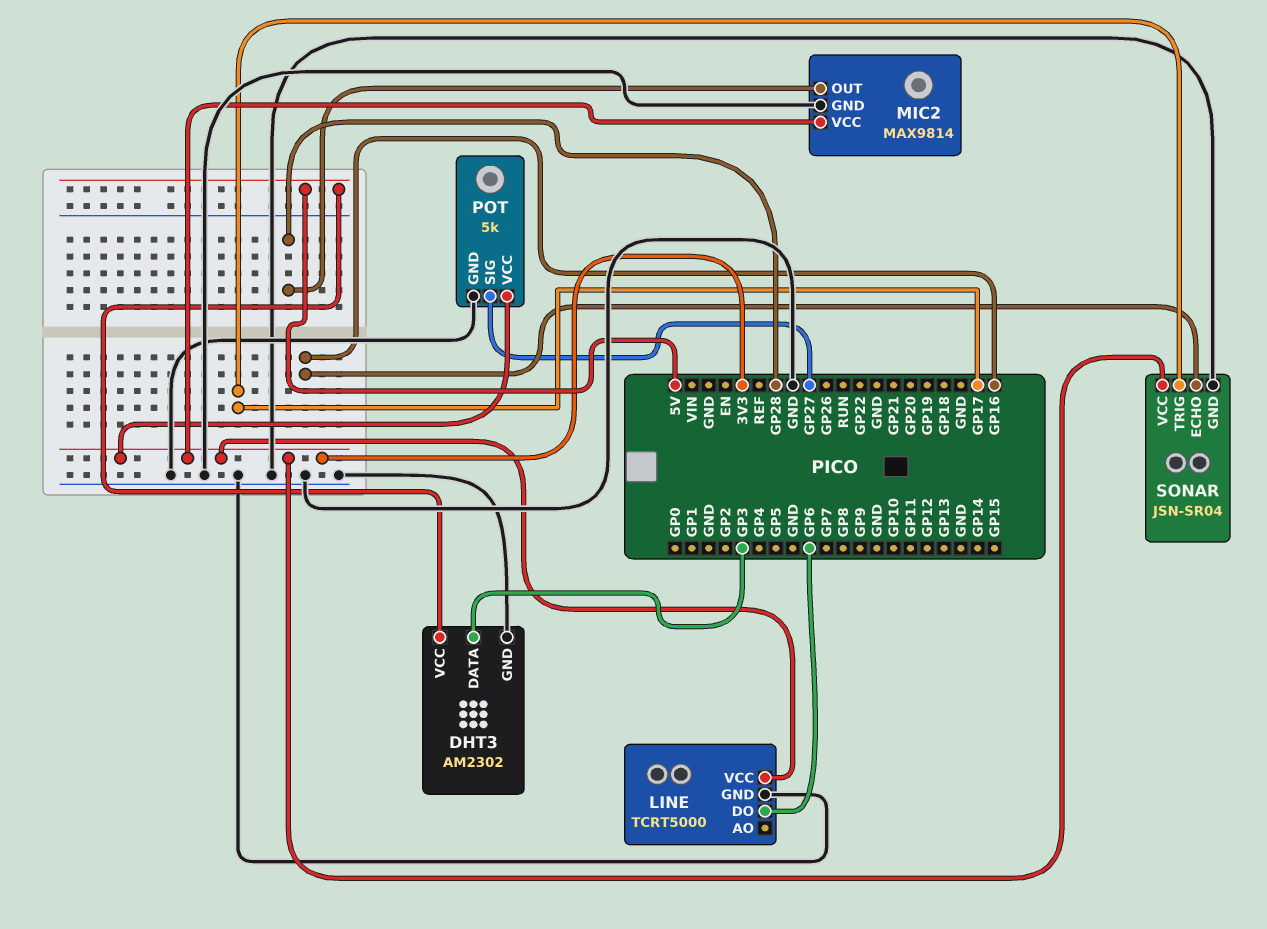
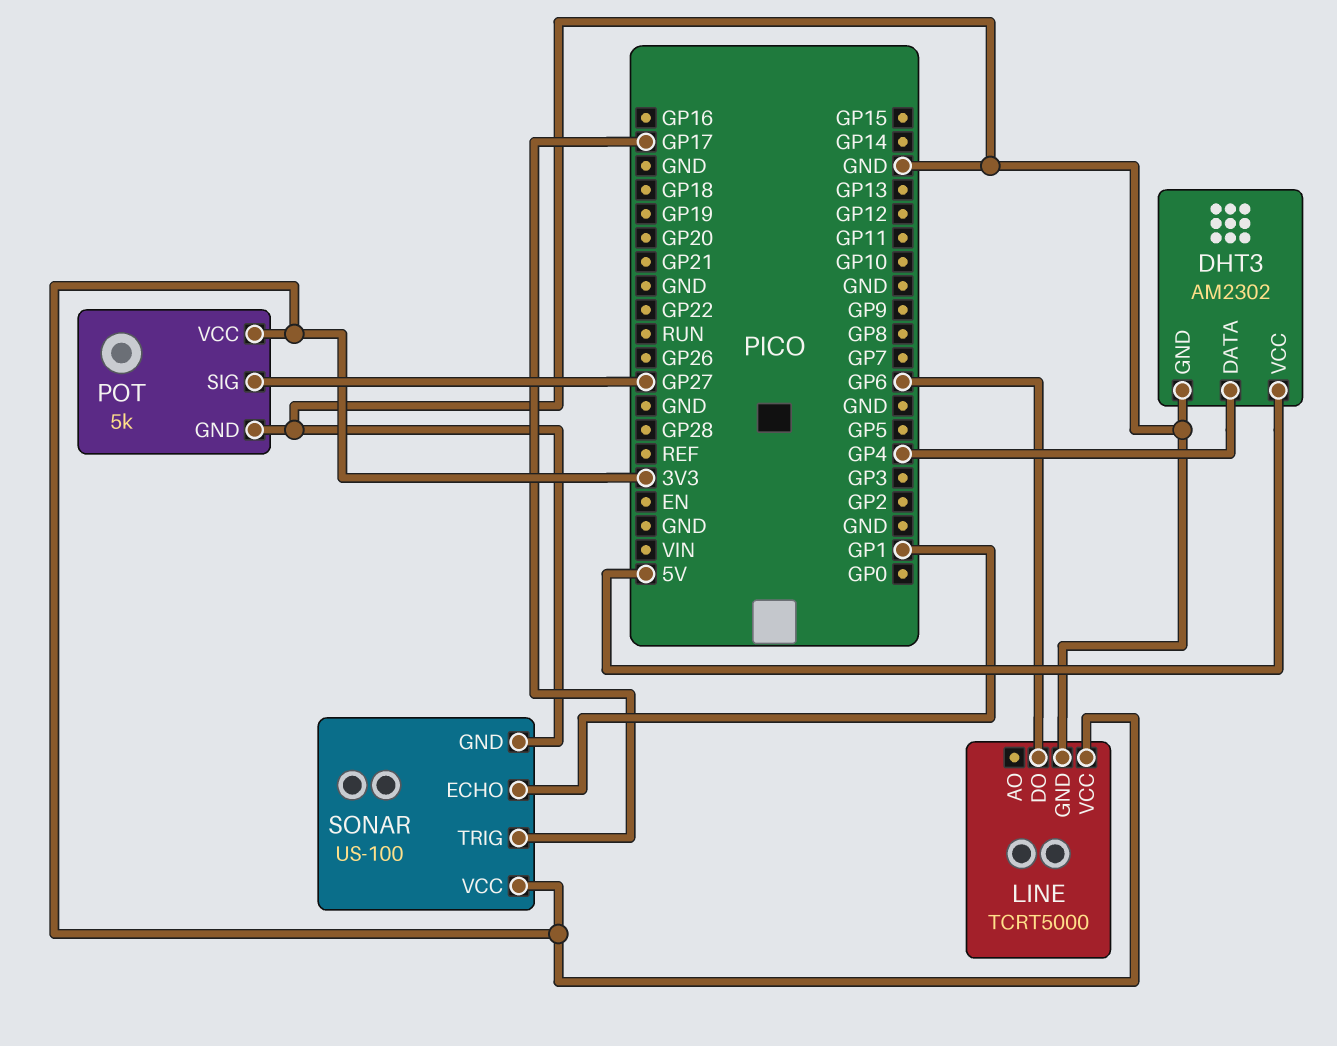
DHT3 pin DATA: GP3 -> GP4
MIC2: MAX9814 -> none
MIC2 pin GND: GND -> none
MIC2 pin OUT: GP28 -> none
MIC2 pin VCC: 3V3 -> none
SONAR: JSN-SR04 -> US-100
SONAR pin ECHO: GP16 -> GP1

